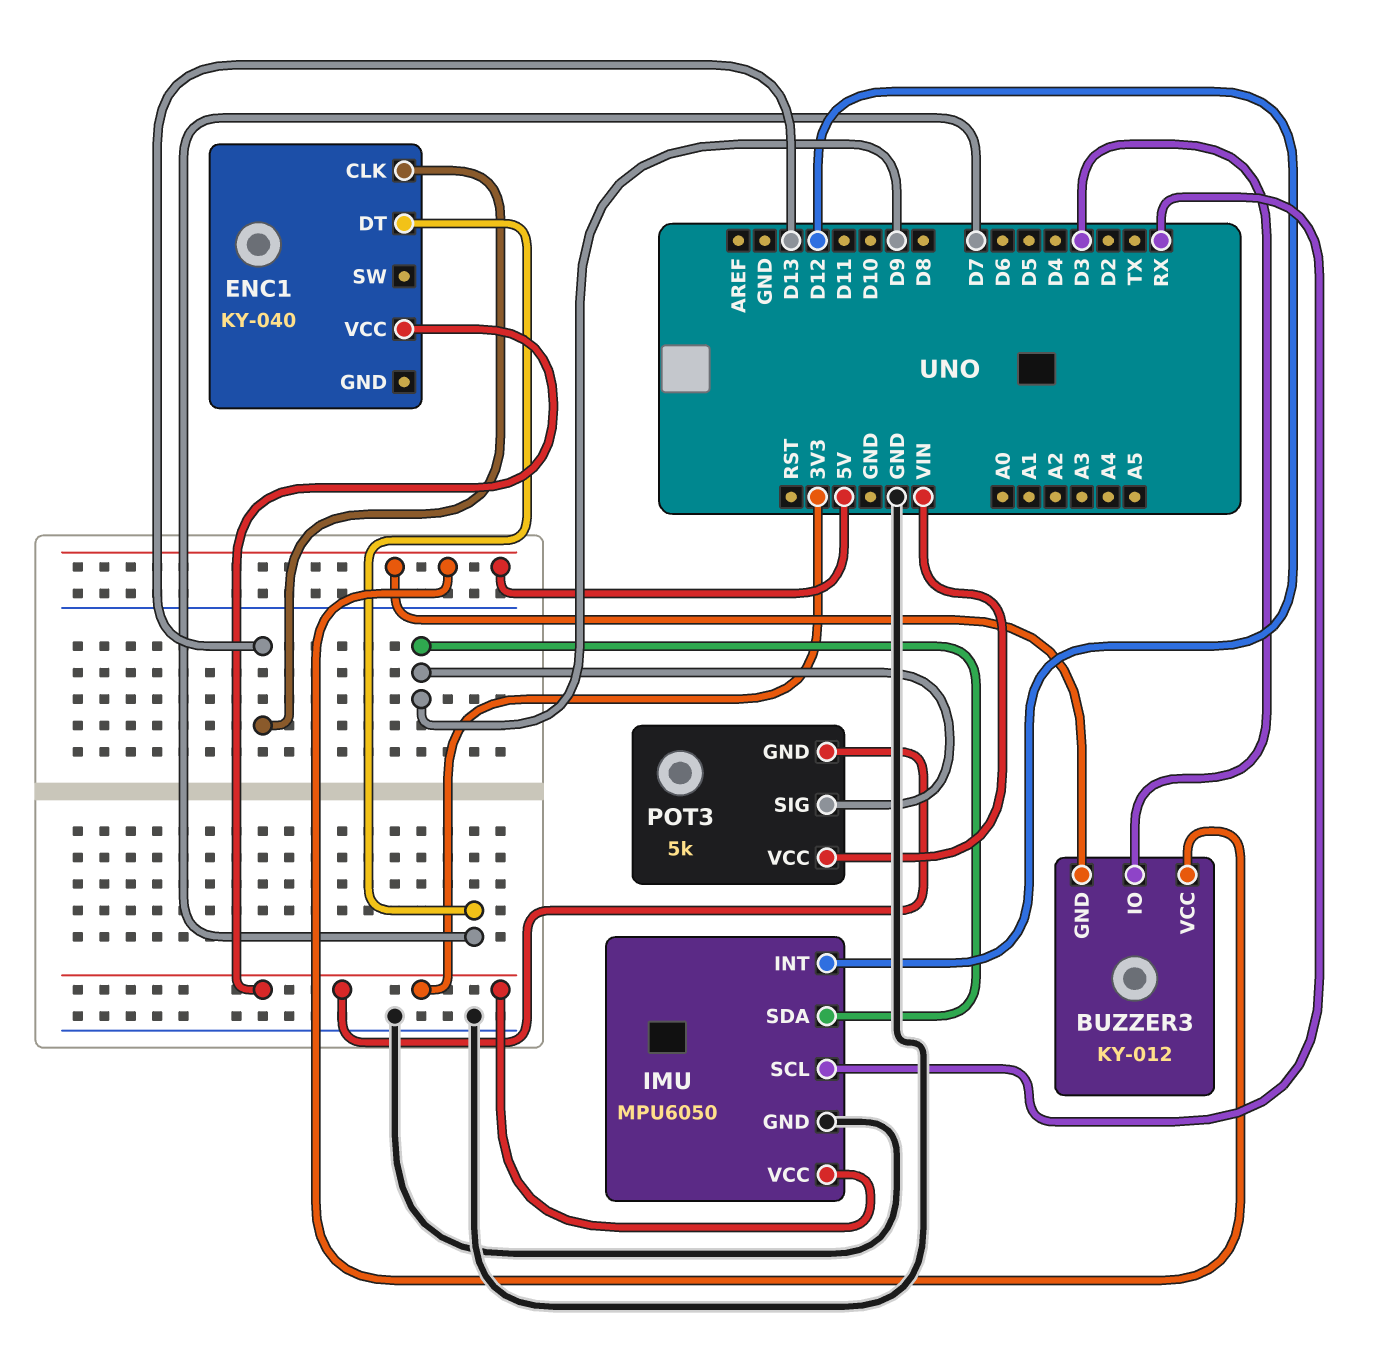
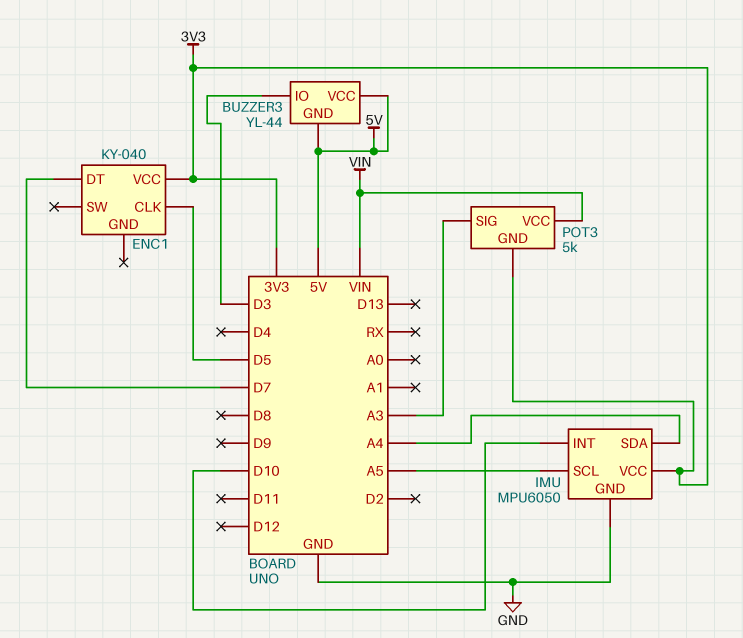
BUZZER3: KY-012 -> YL-44
ENC1 pin CLK: D13 -> D5
IMU pin INT: D12 -> D10
IMU pin SCL: RX -> A5
IMU pin SDA: D9 -> A4
POT3 pin SIG: D9 -> A3

